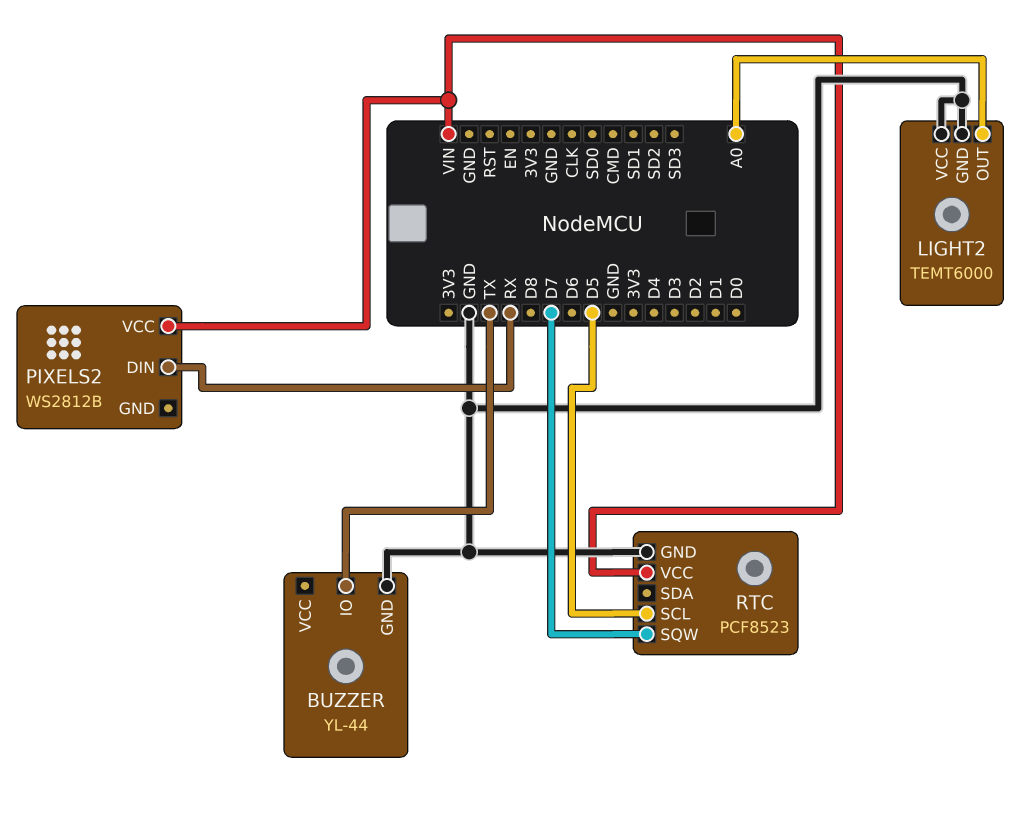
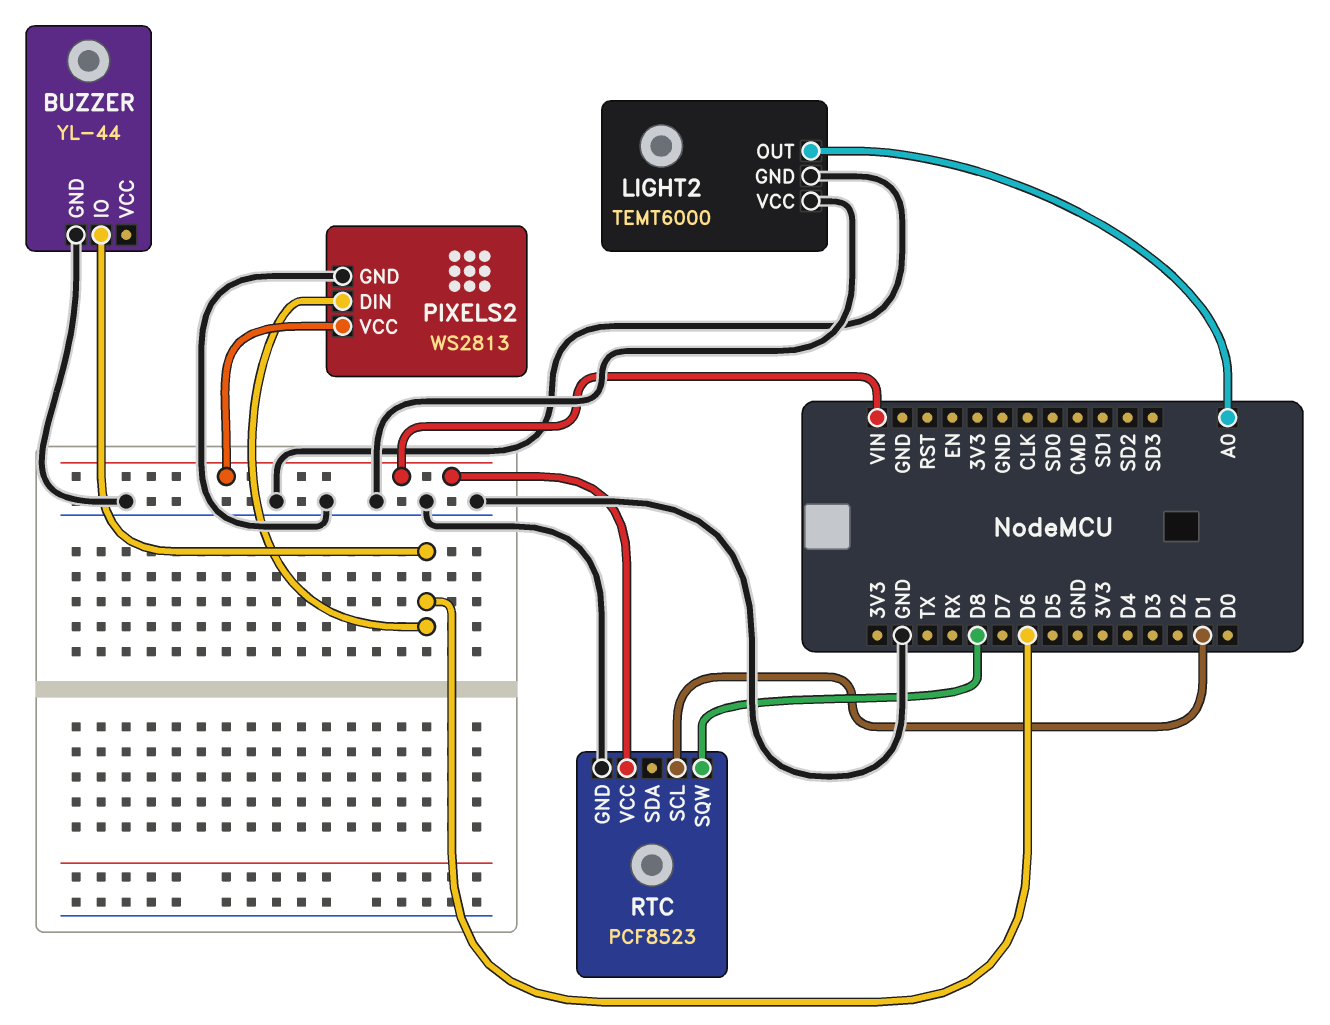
BUZZER pin IO: TX -> D6
PIXELS2: WS2812B -> WS2813
PIXELS2 pin DIN: RX -> D6
PIXELS2 pin GND: none -> GND
RTC pin SCL: D5 -> D1
RTC pin SQW: D7 -> D8

